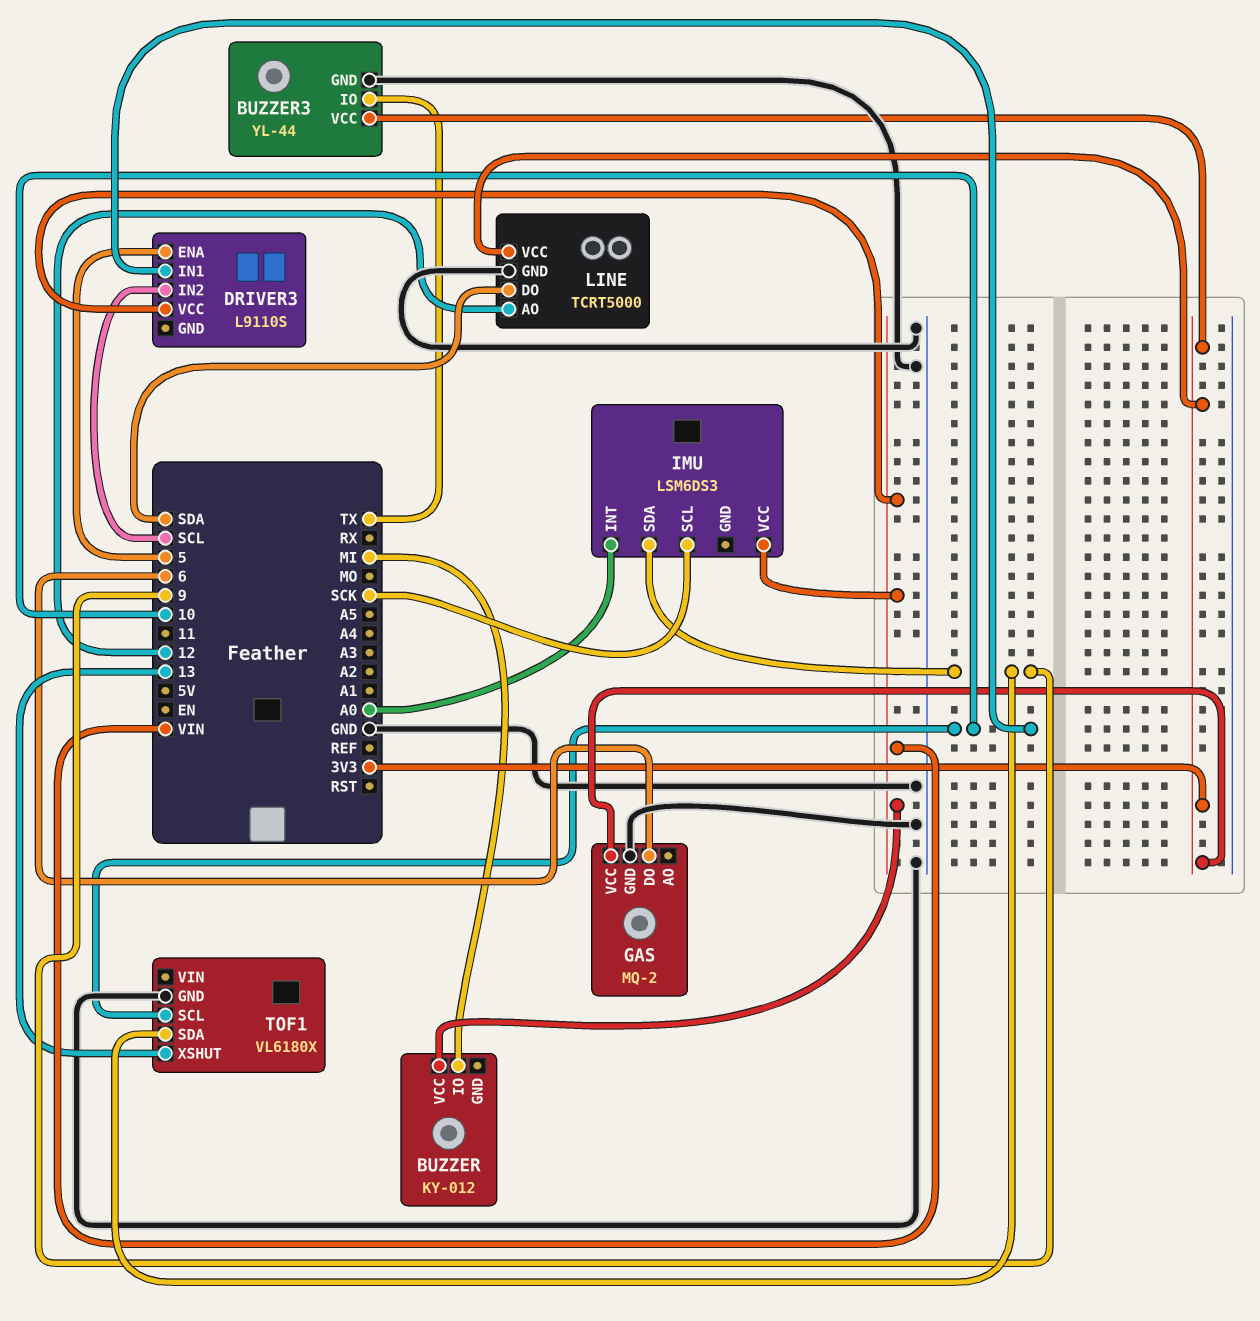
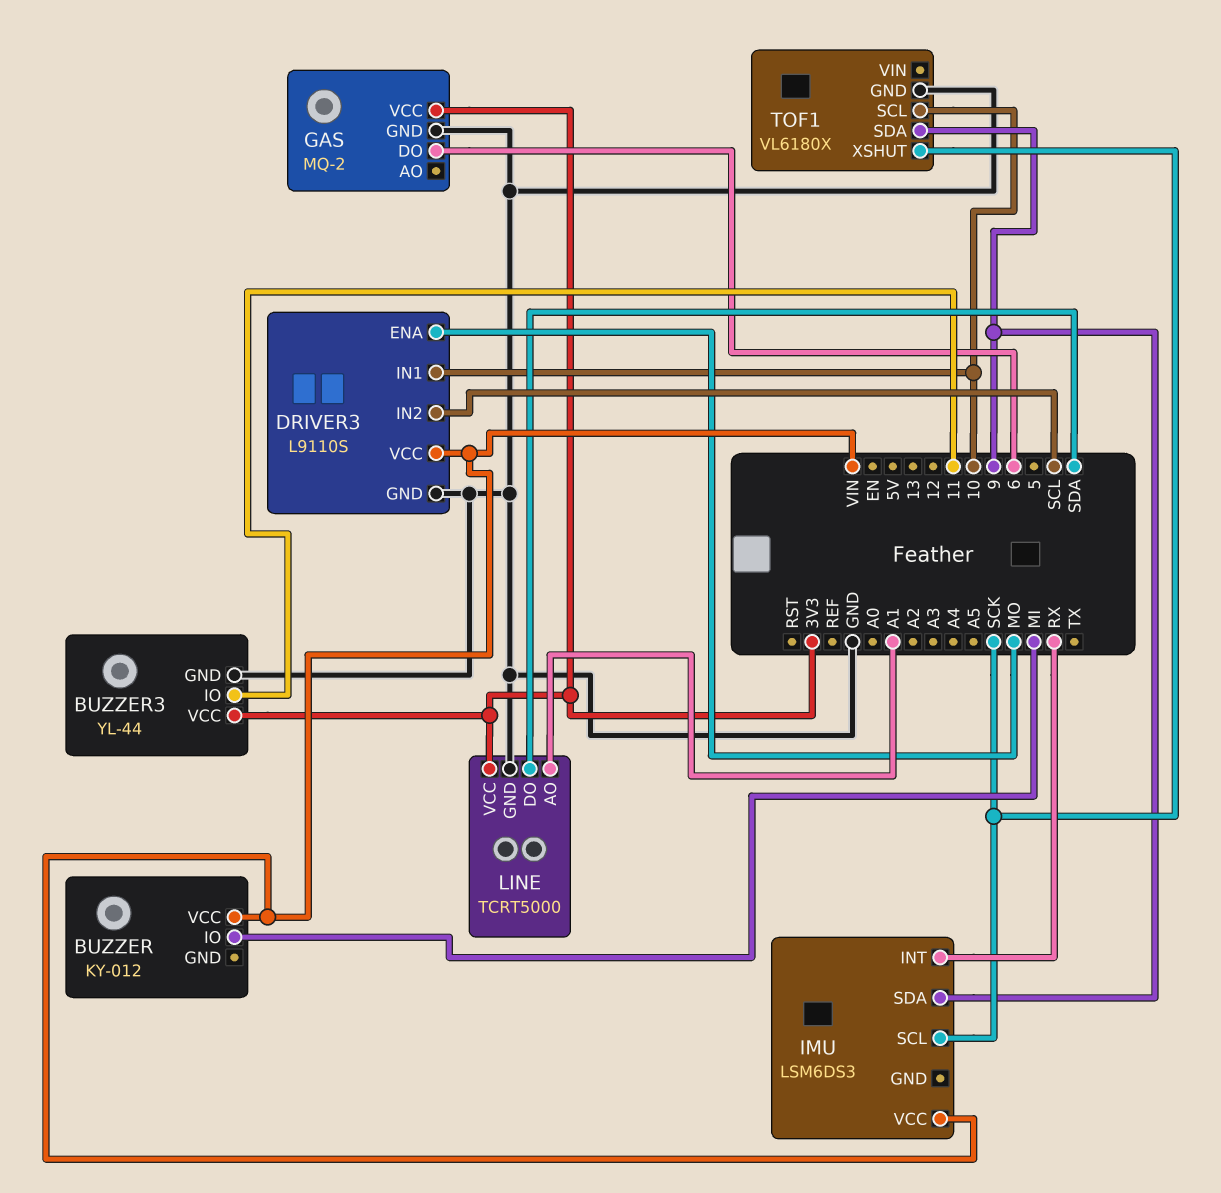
BUZZER3 pin IO: TX -> 11
DRIVER3 pin ENA: 5 -> MO
DRIVER3 pin GND: none -> GND
IMU pin INT: A0 -> RX
LINE pin AO: 12 -> A1
TOF1 pin XSHUT: 13 -> SCK

